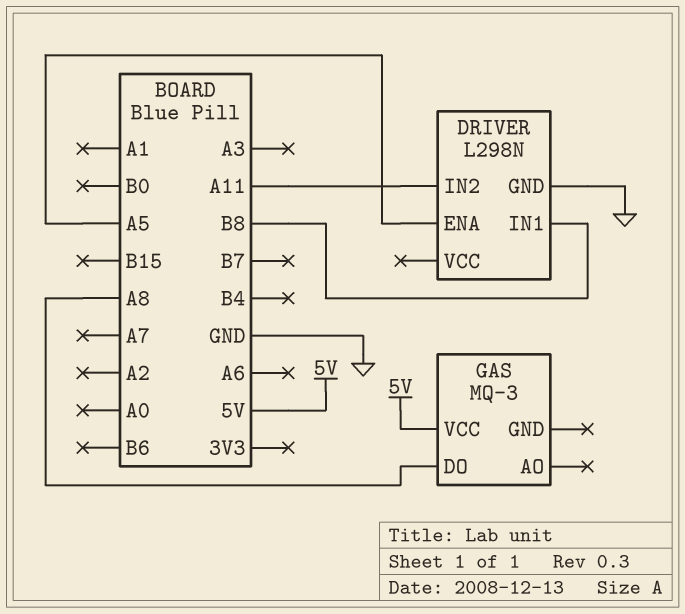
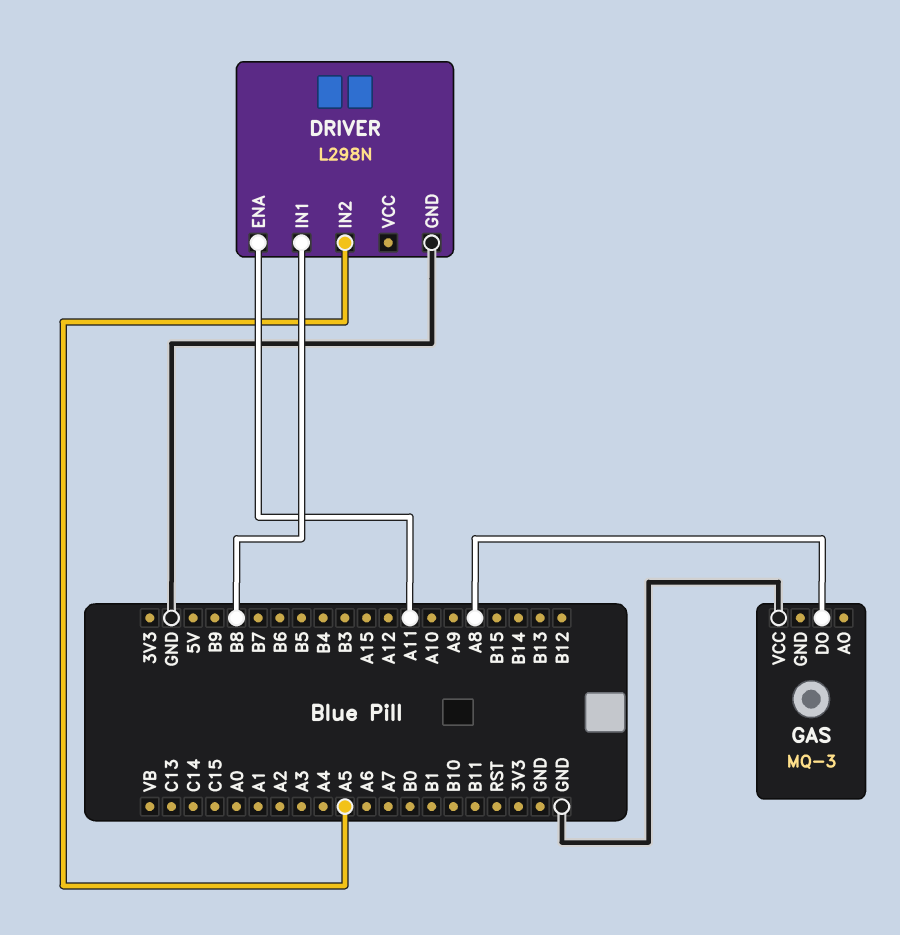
DRIVER pin ENA: A5 -> A11
DRIVER pin IN2: A11 -> A5
GAS pin VCC: 5V -> GND

